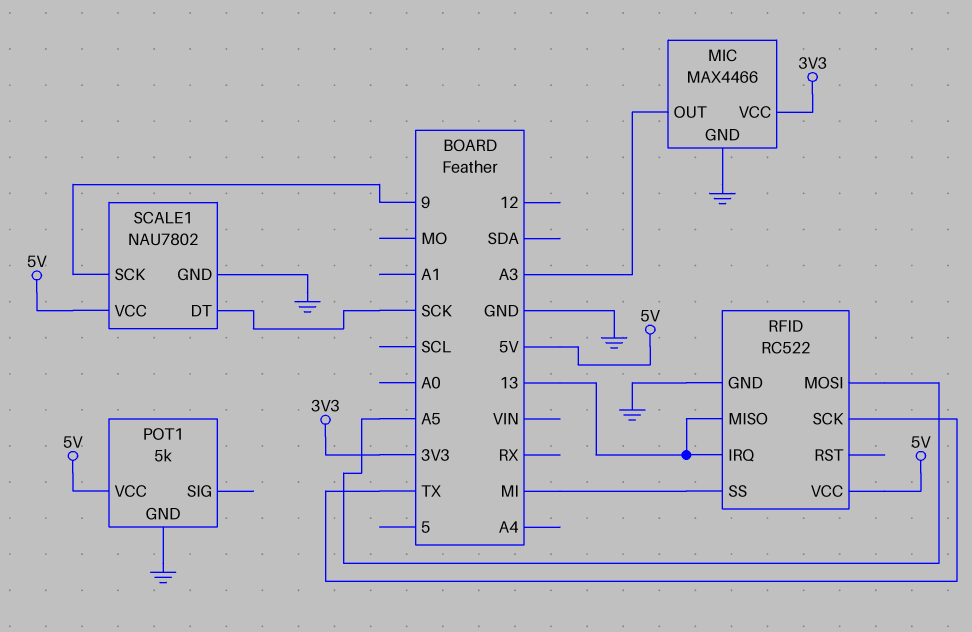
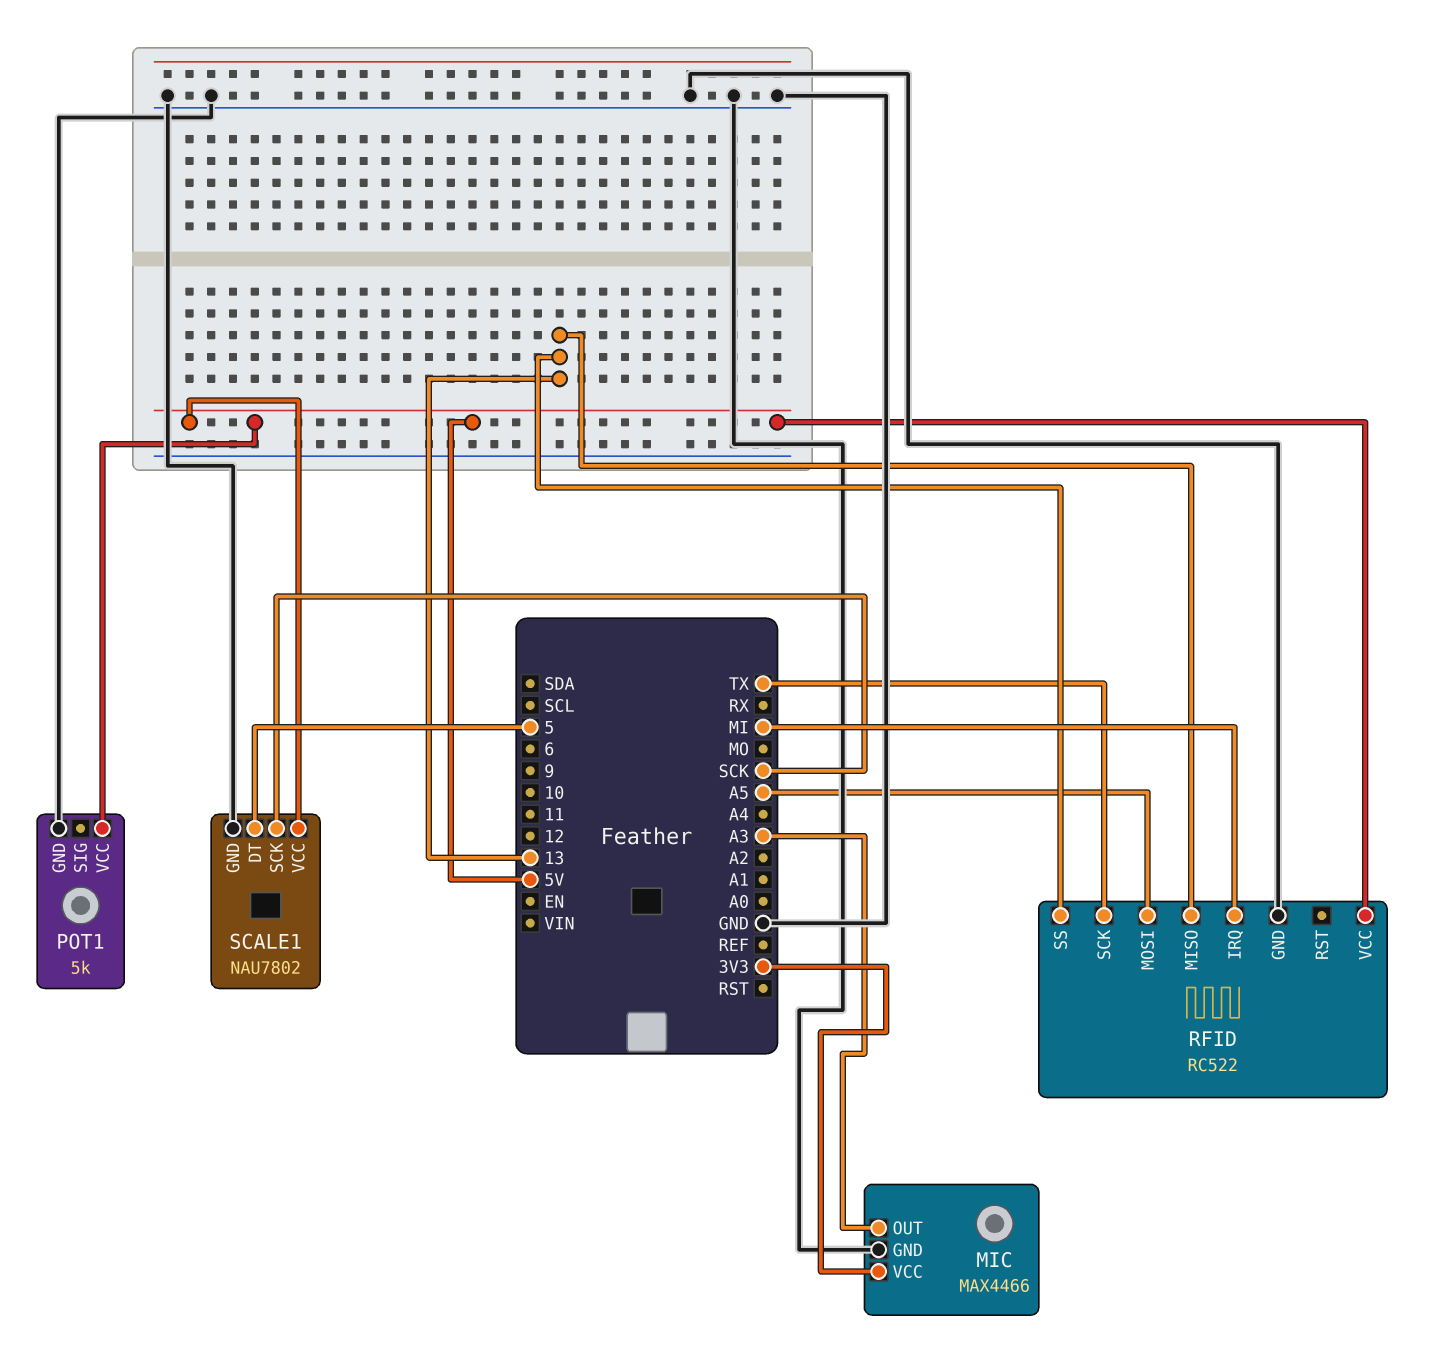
RFID pin IRQ: 13 -> MI
RFID pin SS: MI -> 13
SCALE1 pin DT: SCK -> 5
SCALE1 pin SCK: 9 -> SCK

